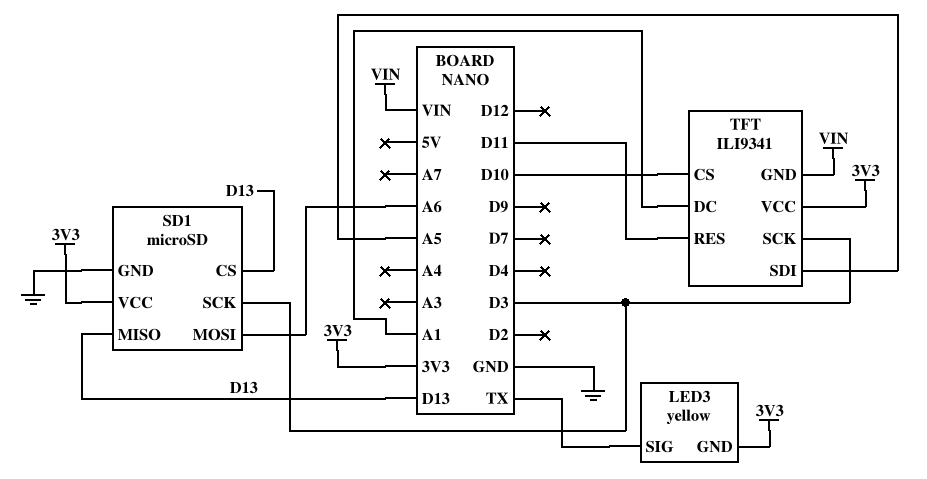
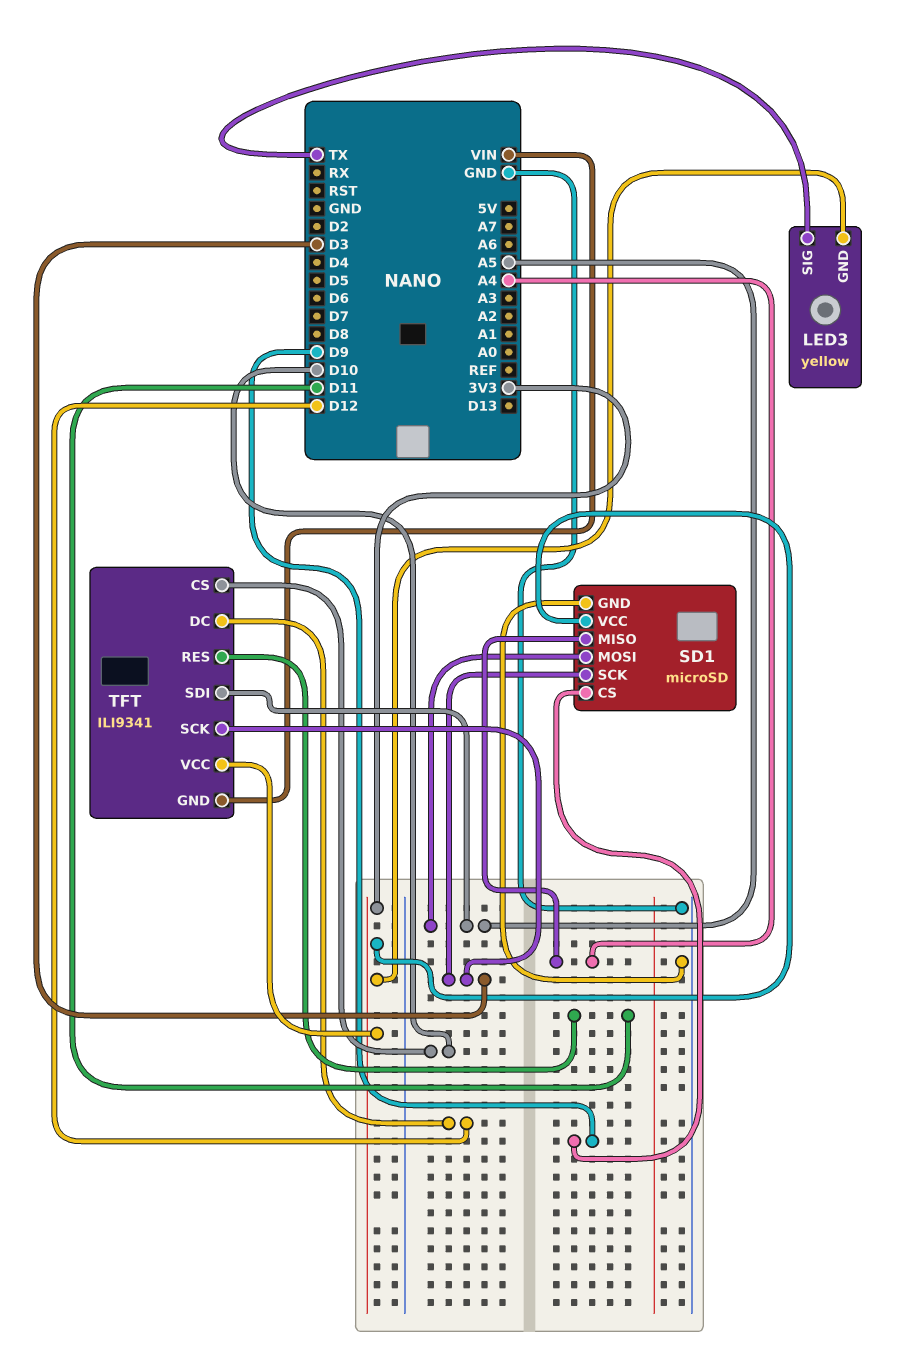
SD1 pin CS: D13 -> D9
SD1 pin MISO: D13 -> A4
SD1 pin MOSI: A6 -> A5
TFT pin DC: A1 -> D12

